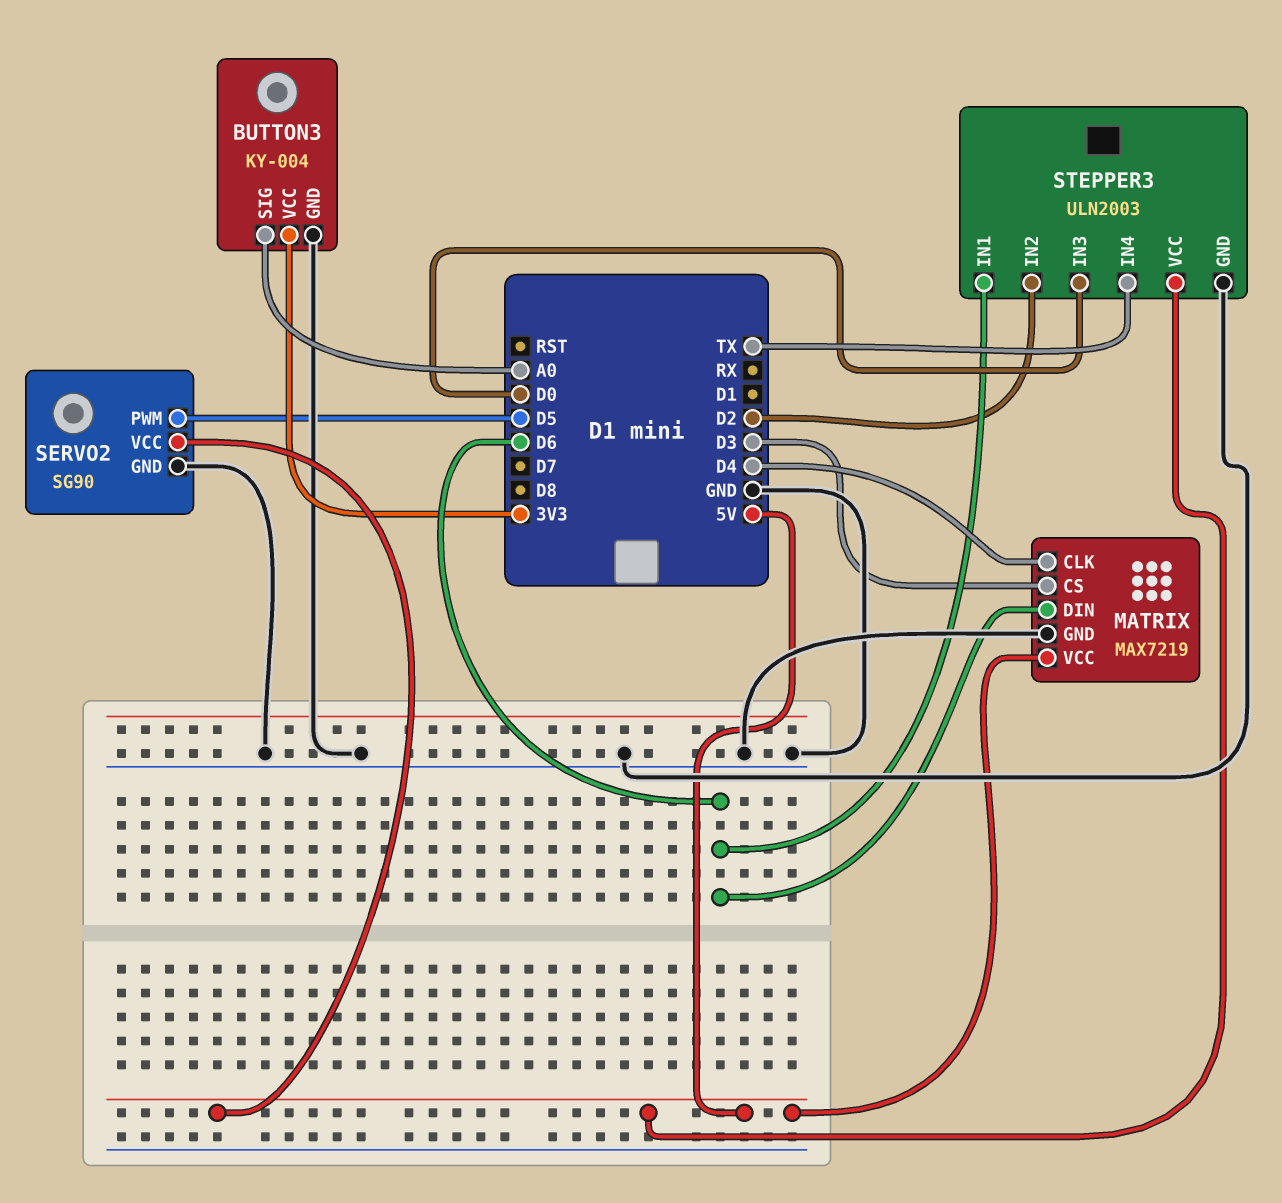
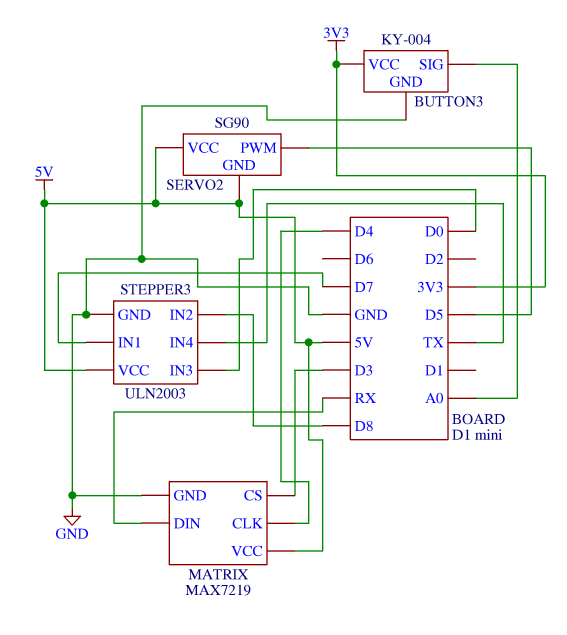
MATRIX pin DIN: D6 -> RX
SERVO2 pin GND: GND -> 5V
STEPPER3 pin IN1: D6 -> D7
STEPPER3 pin IN2: D2 -> D8

